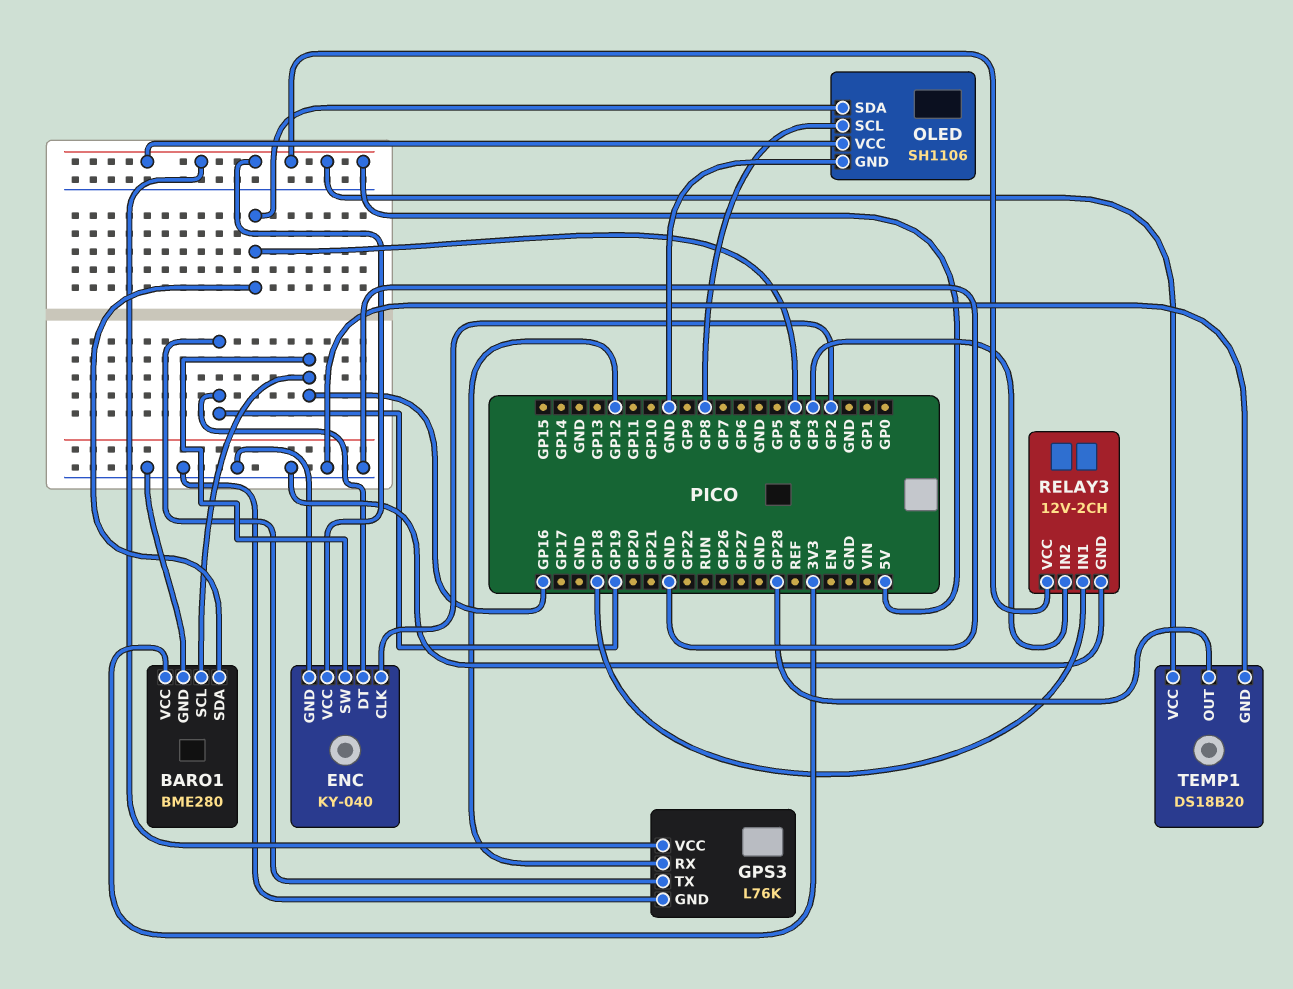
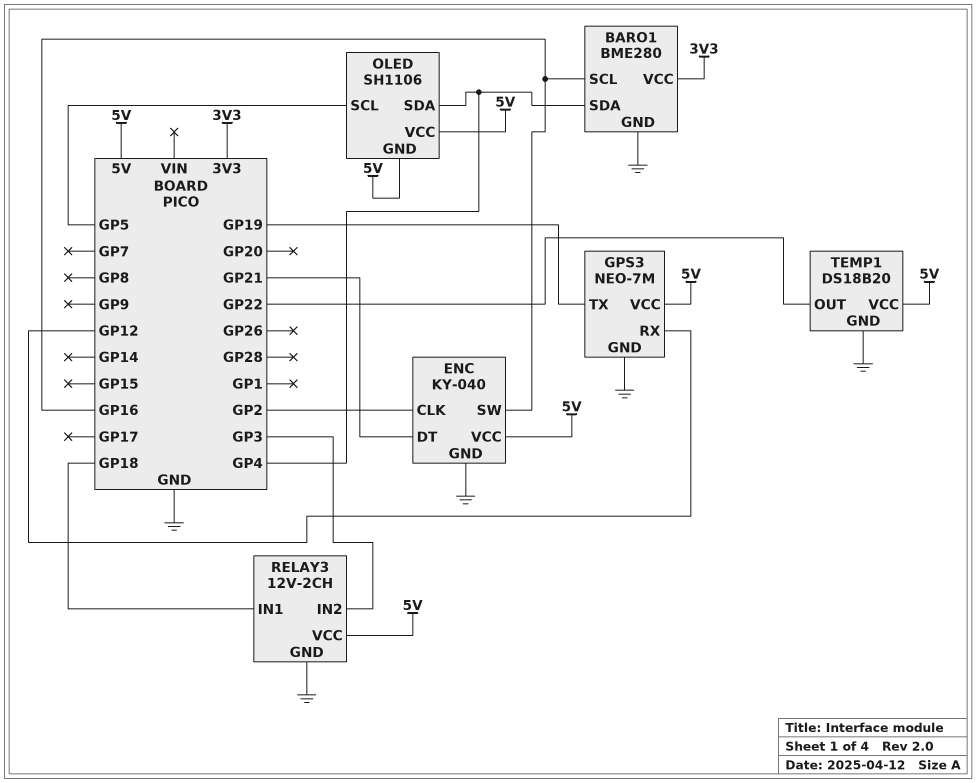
ENC pin DT: GP19 -> GP21
GPS3: L76K -> NEO-7M
OLED pin GND: GND -> 5V
OLED pin SCL: GP8 -> GP5
TEMP1 pin OUT: GP28 -> GP22

